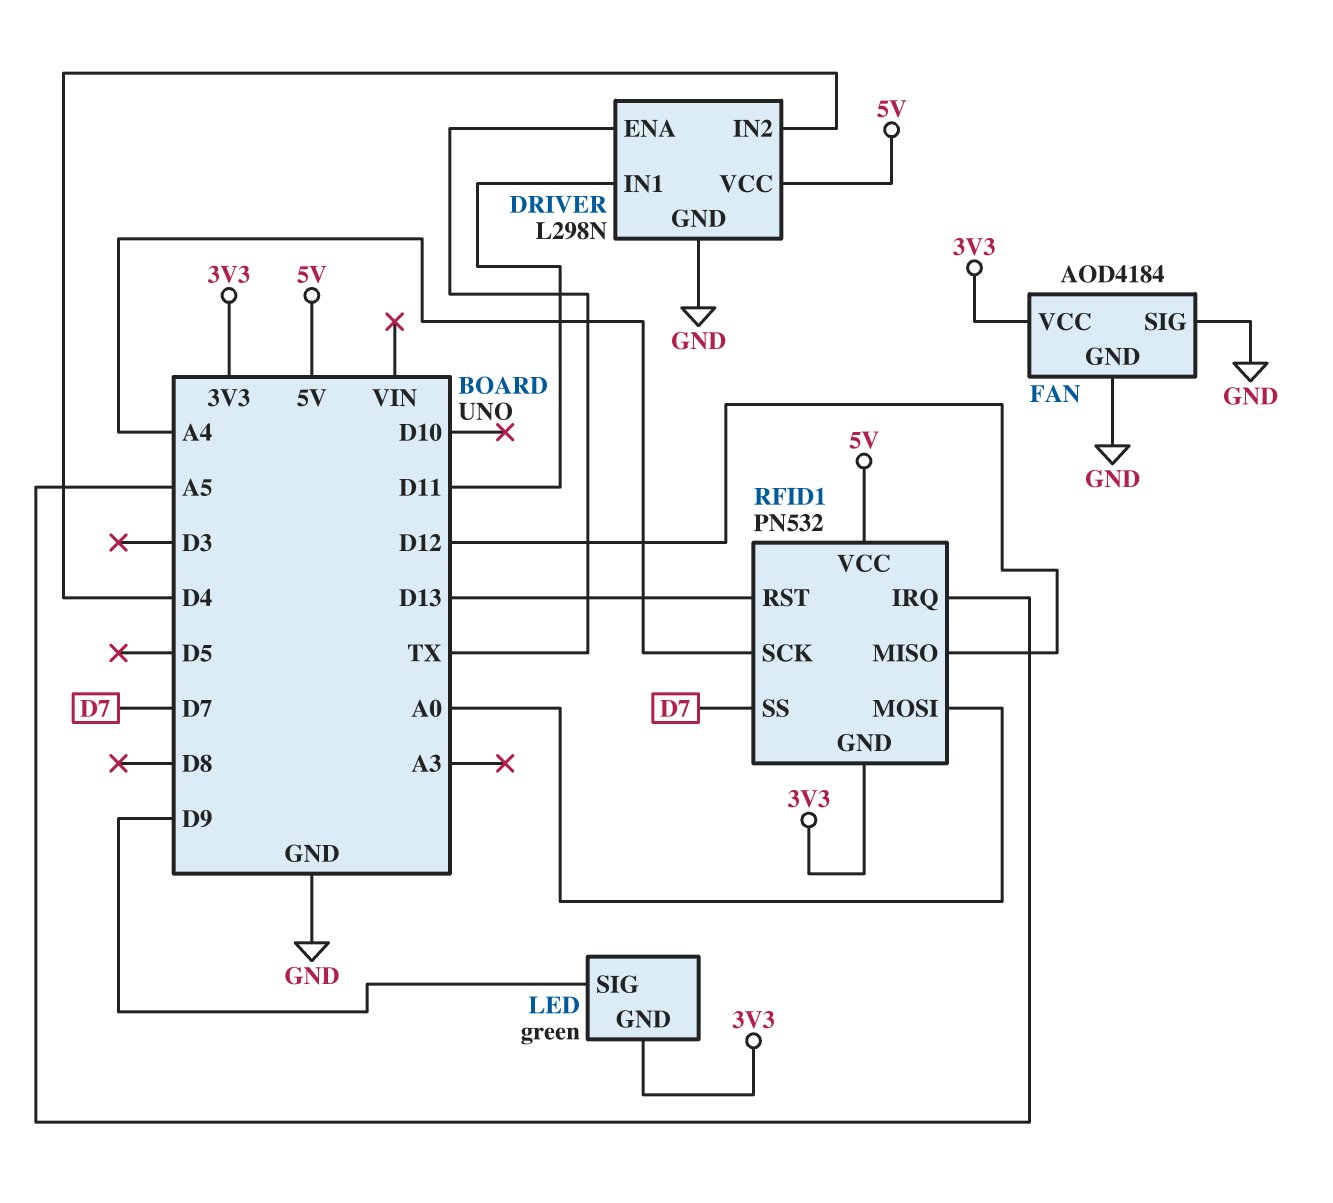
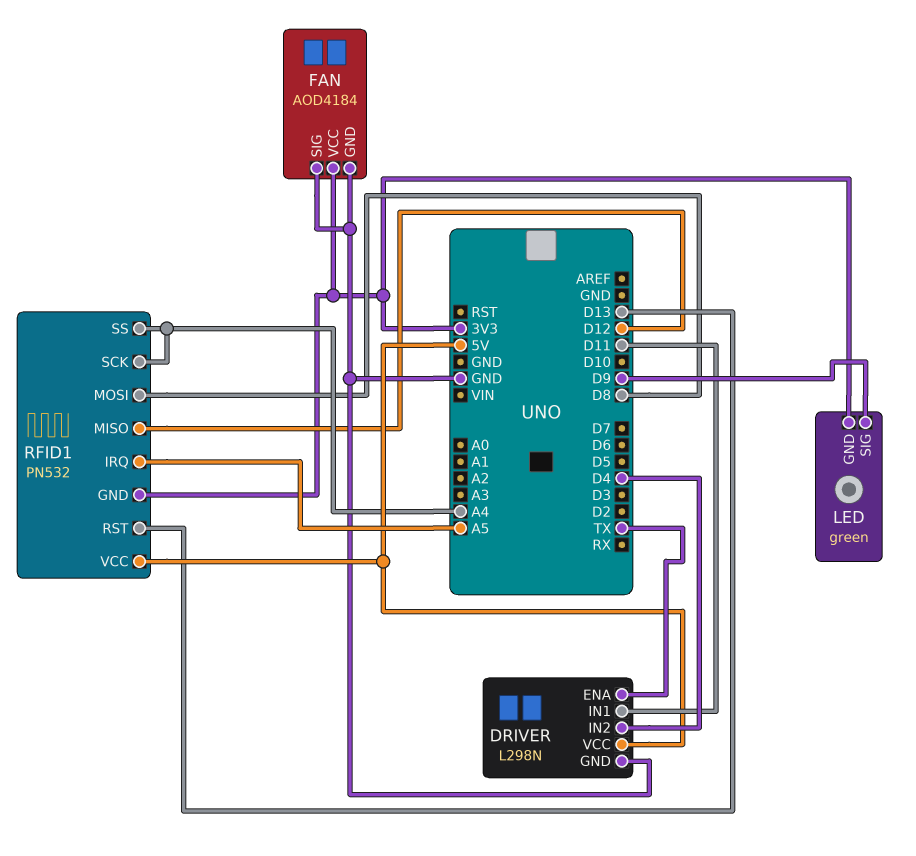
RFID1 pin MOSI: A0 -> D8
RFID1 pin SS: D7 -> A4

